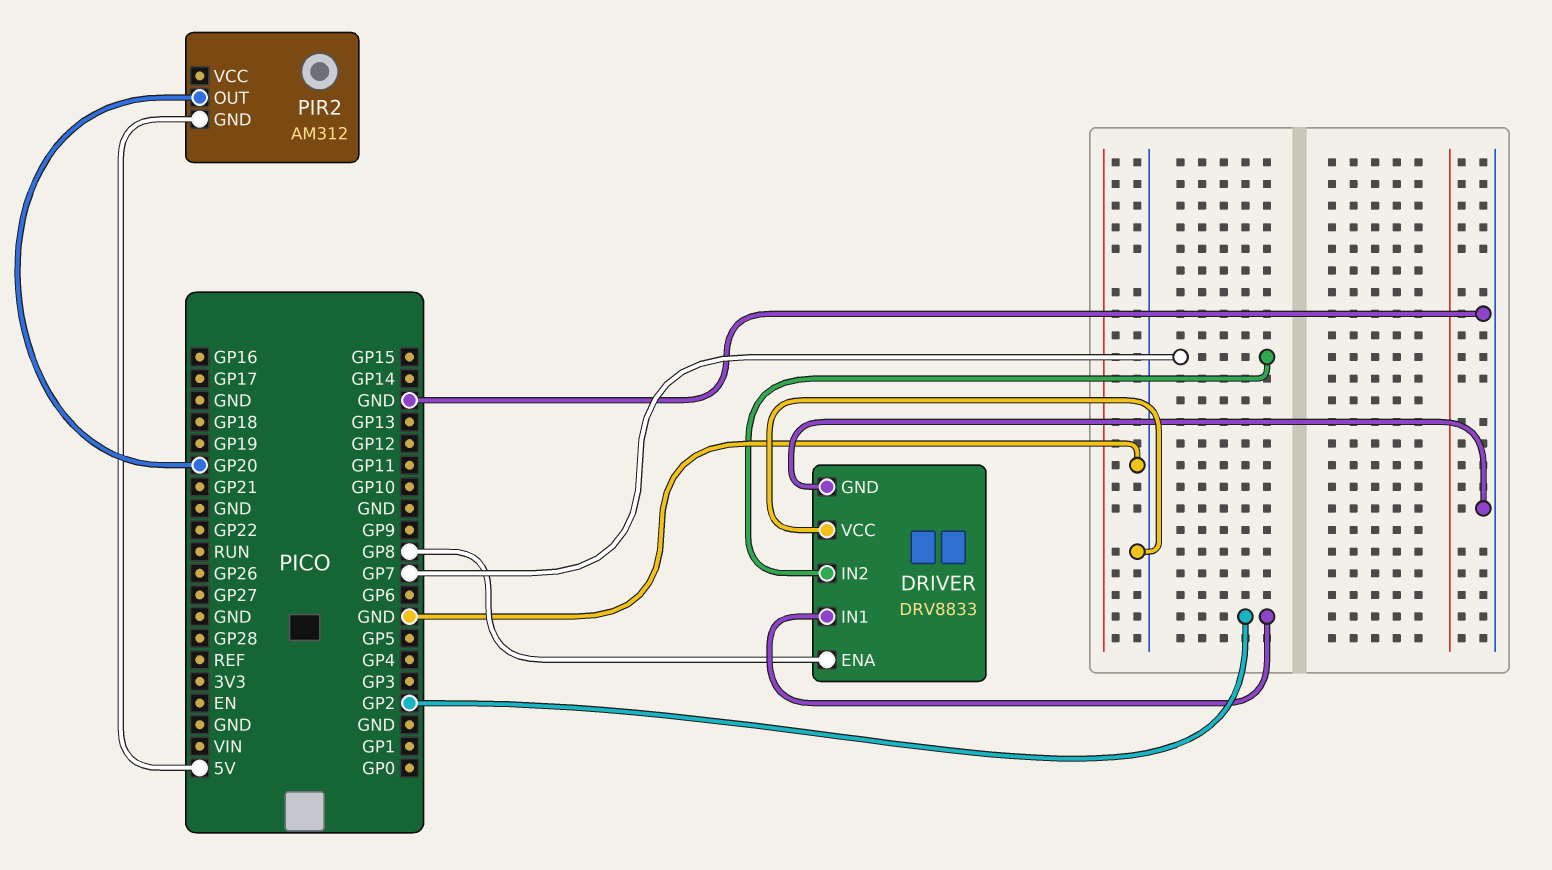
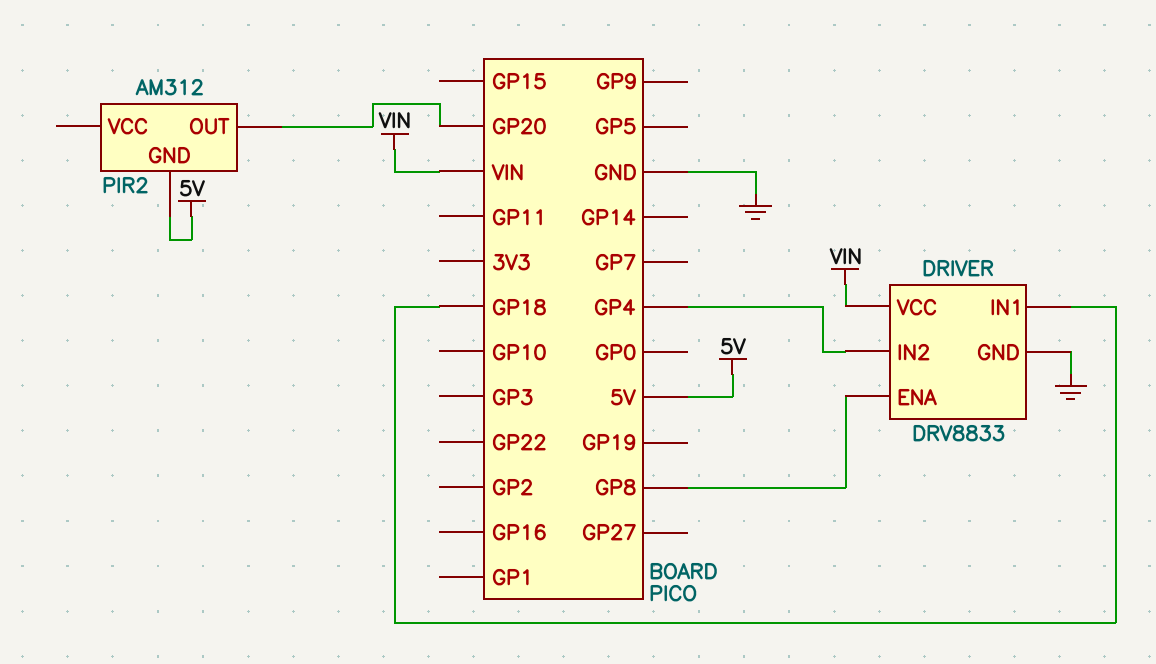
DRIVER pin IN1: GP2 -> GP18
DRIVER pin IN2: GP7 -> GP4
DRIVER pin VCC: GND -> VIN

